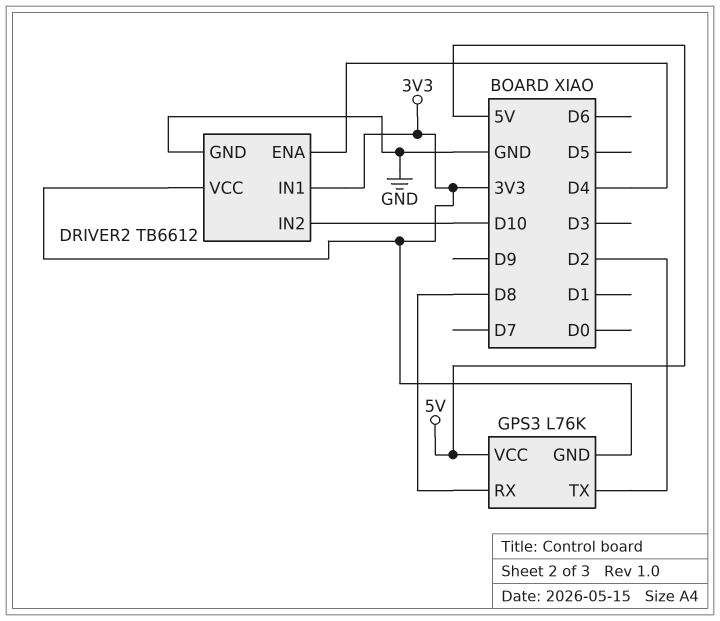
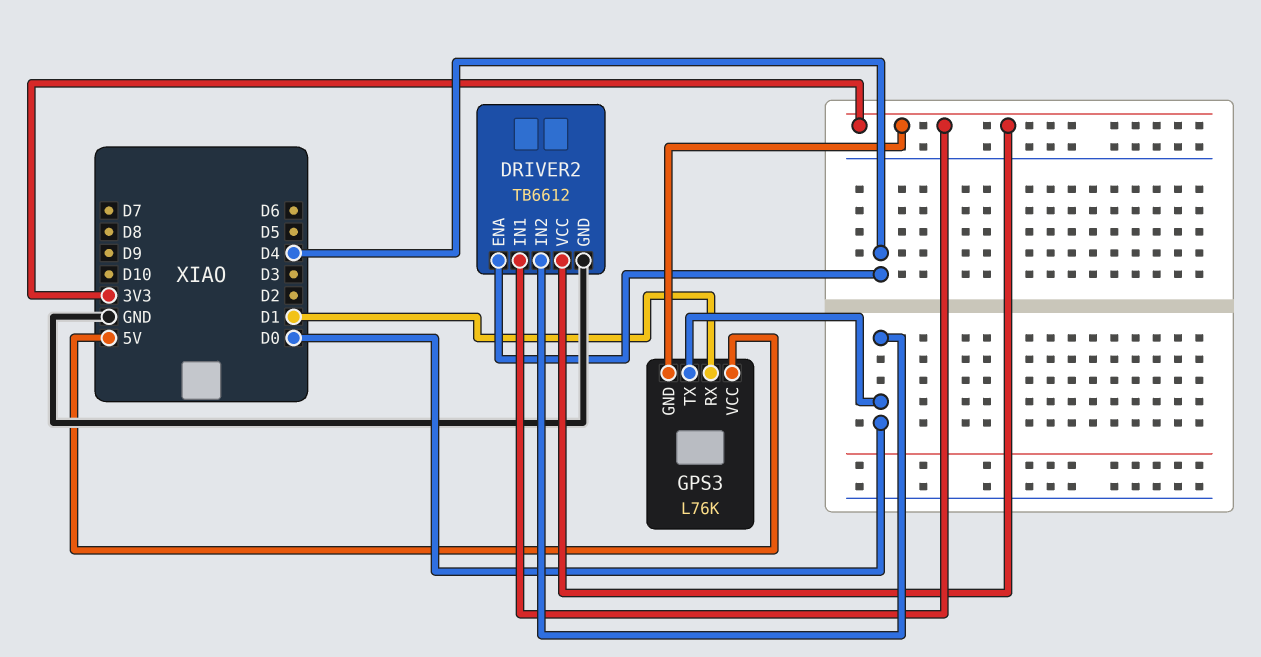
DRIVER2 pin IN2: D10 -> D0
GPS3 pin RX: D8 -> D1
GPS3 pin TX: D2 -> D0

